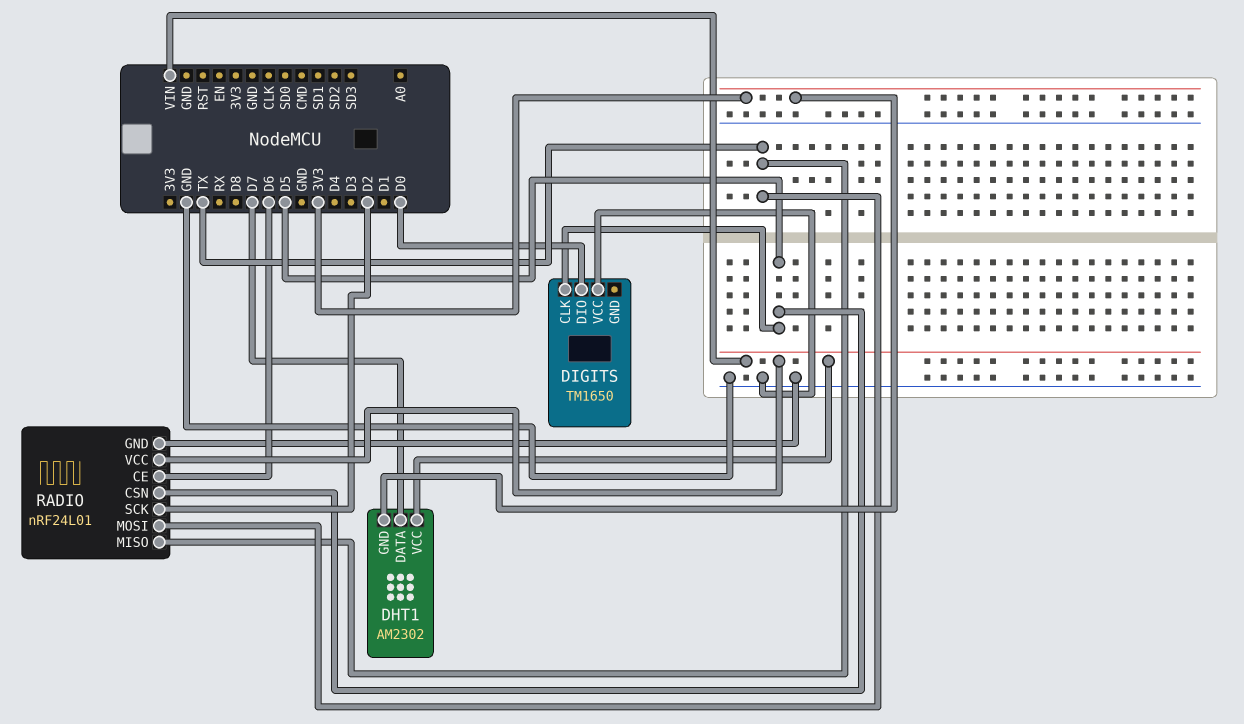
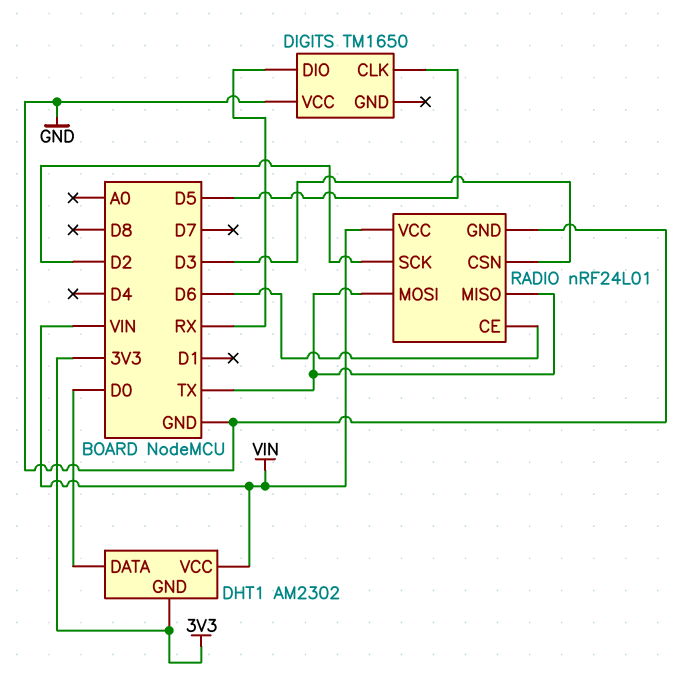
DHT1 pin DATA: D7 -> D0
DIGITS pin DIO: D0 -> RX
RADIO pin CSN: D5 -> D3

